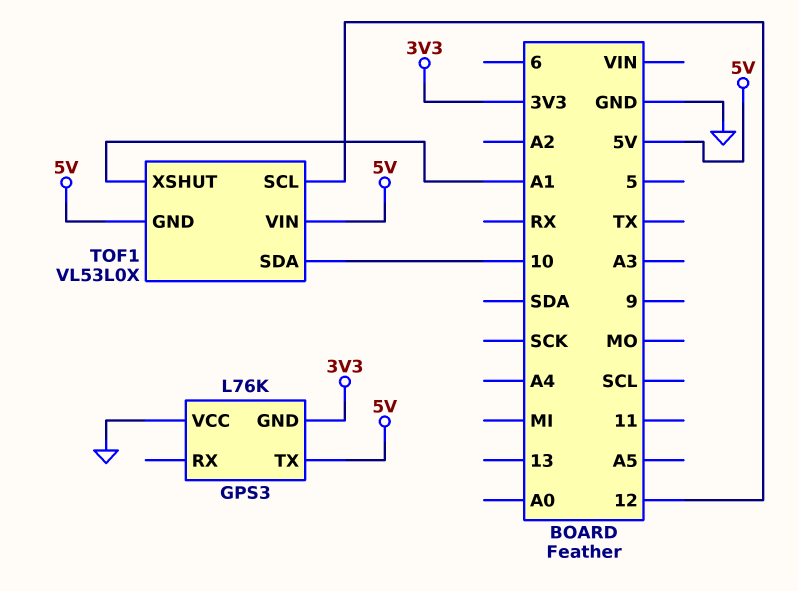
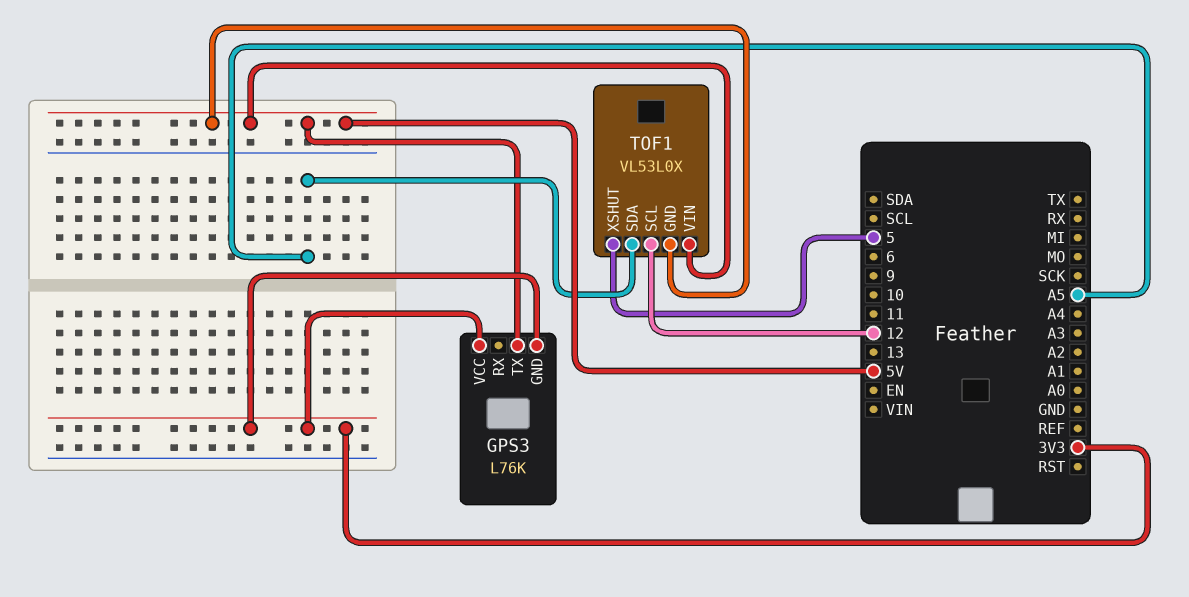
GPS3 pin VCC: GND -> 3V3
TOF1 pin SDA: 10 -> A5
TOF1 pin XSHUT: A1 -> 5

